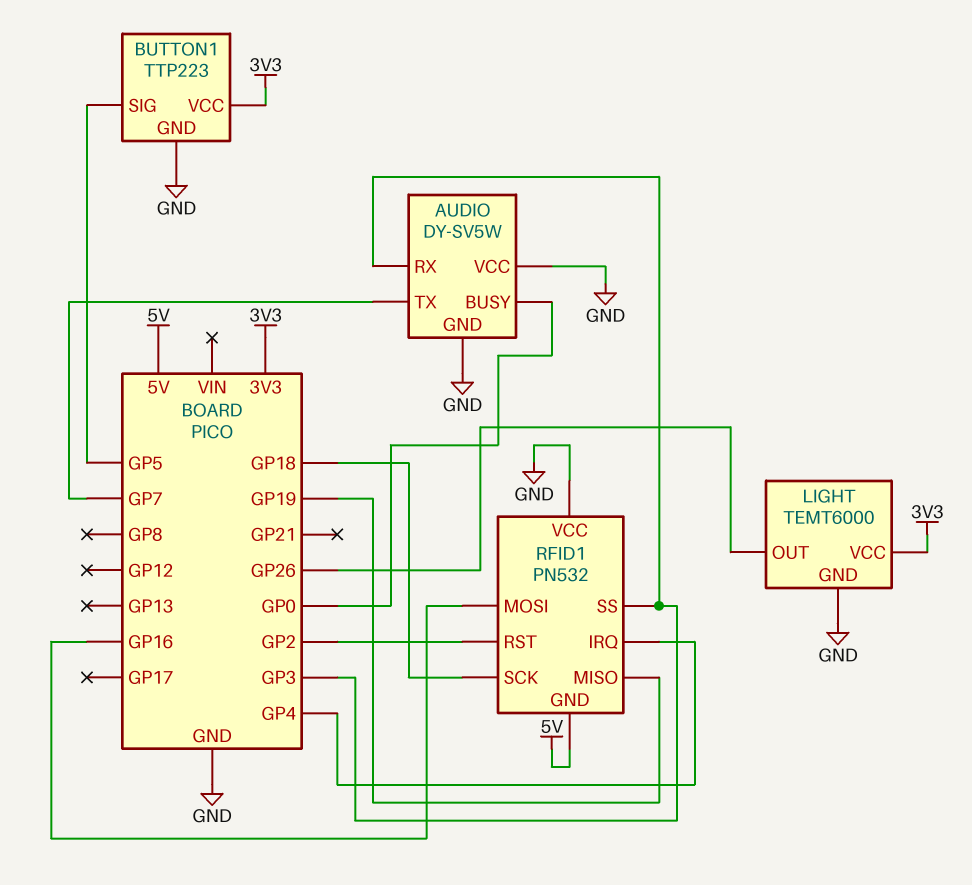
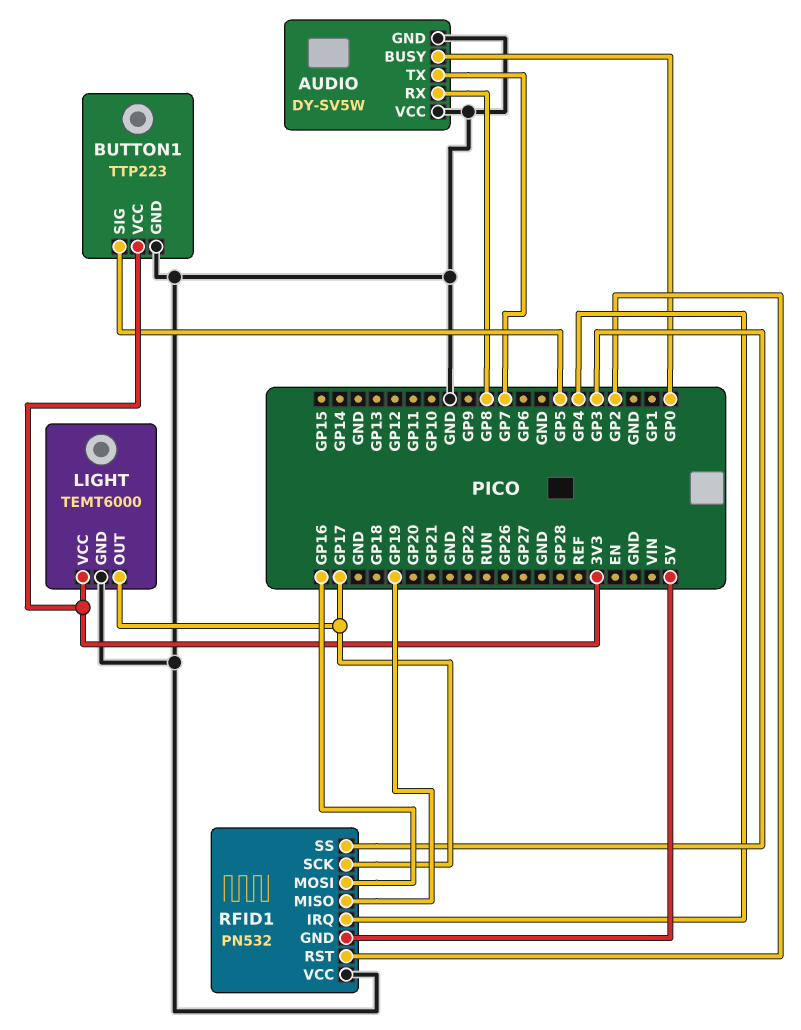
AUDIO pin RX: GP3 -> GP8
LIGHT pin OUT: GP26 -> GP17
RFID1 pin SCK: GP18 -> GP17

